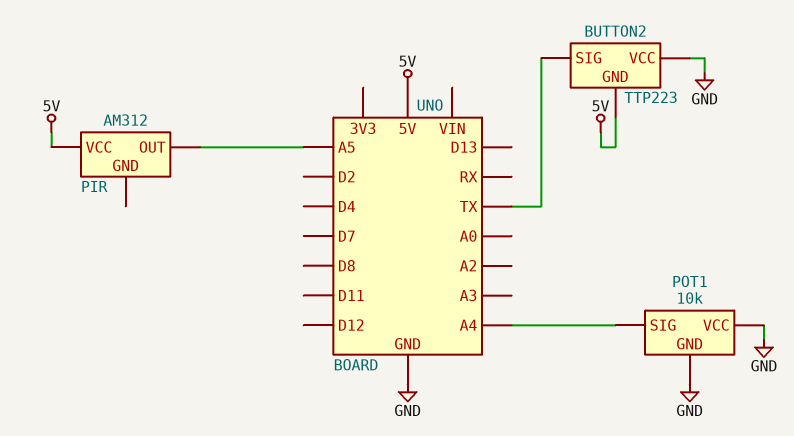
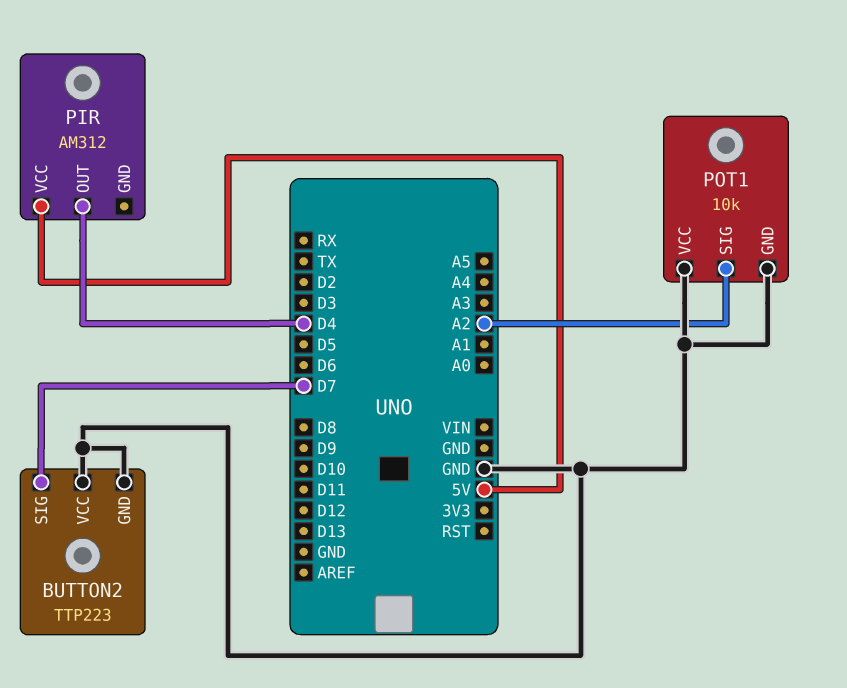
BUTTON2 pin GND: 5V -> GND
BUTTON2 pin SIG: TX -> D7
PIR pin OUT: A5 -> D4
POT1 pin SIG: A4 -> A2

